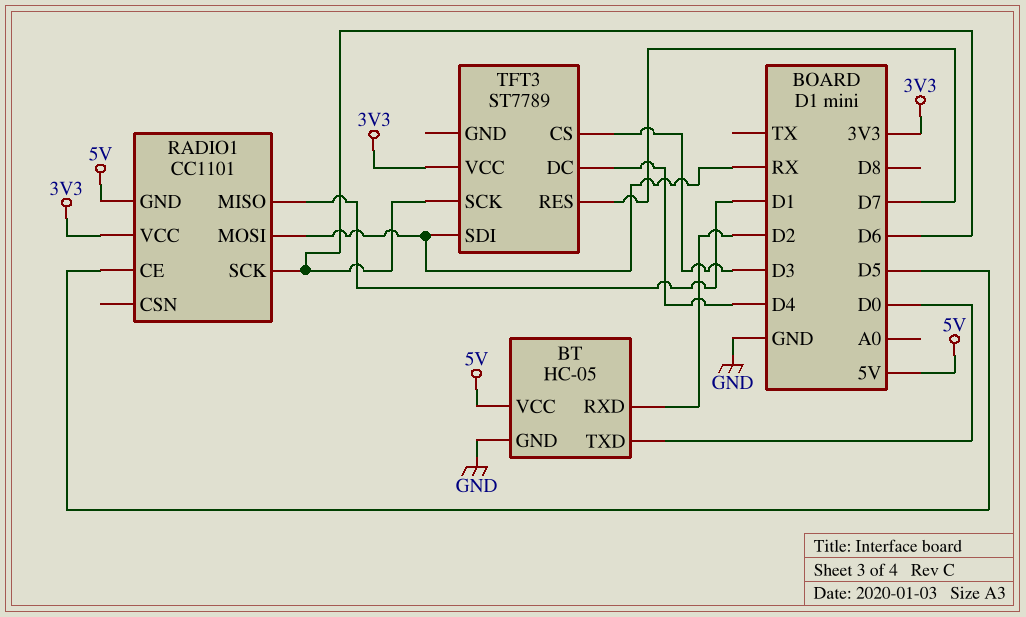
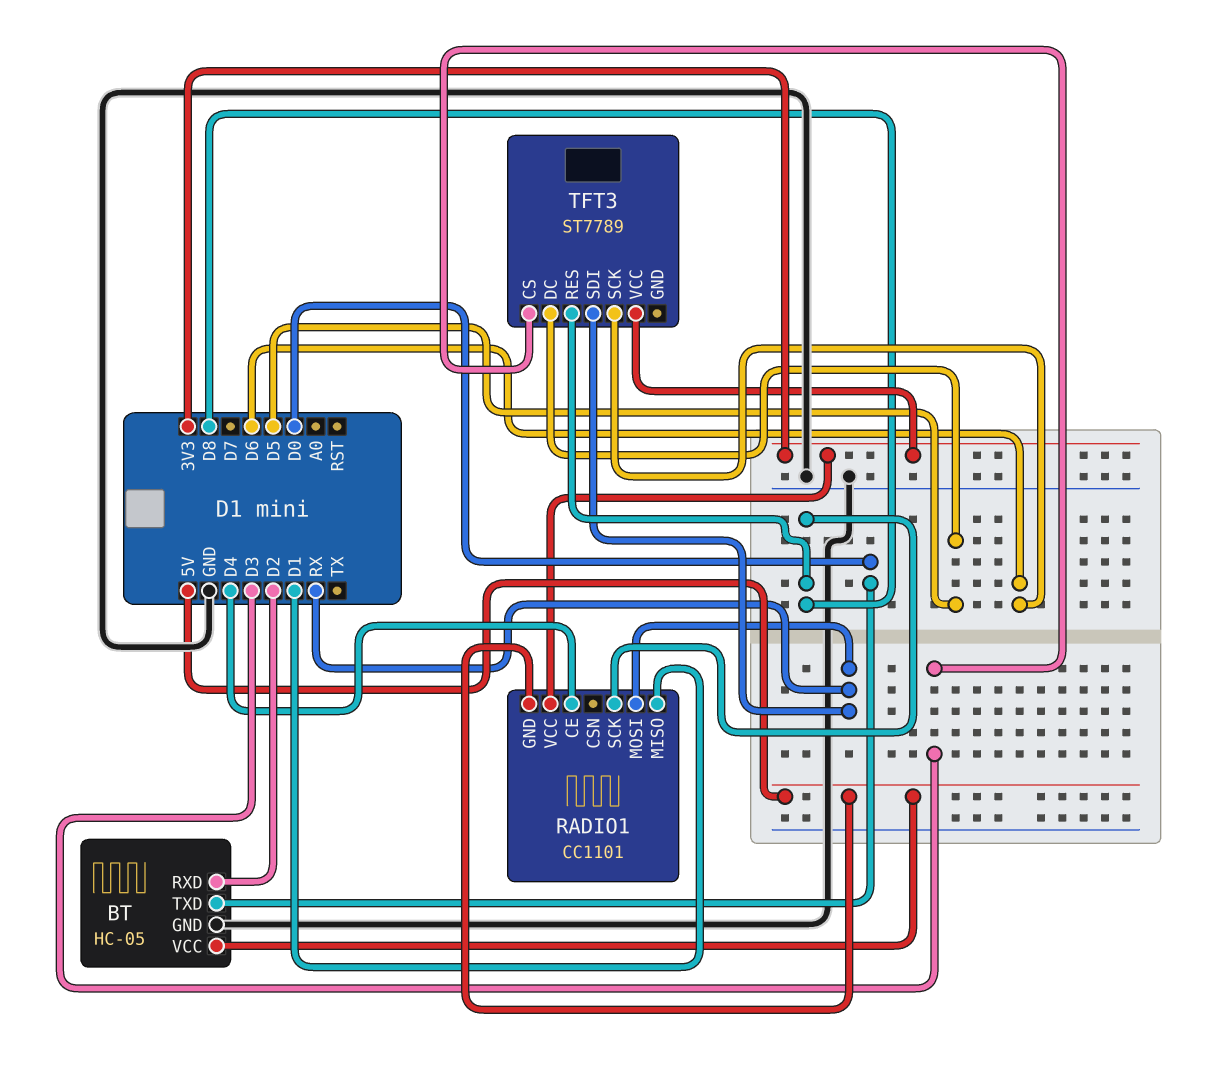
RADIO1 pin CE: D5 -> D4
RADIO1 pin SCK: D6 -> D8
TFT3 pin DC: D4 -> D5
TFT3 pin RES: D7 -> D8

